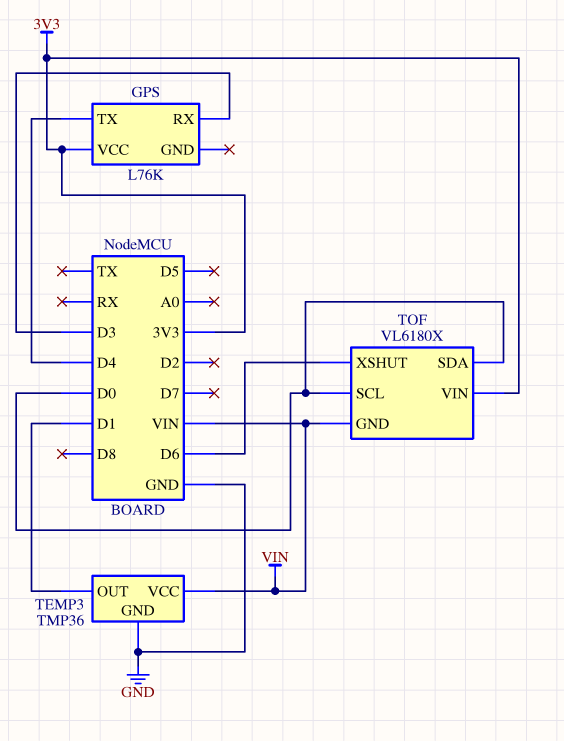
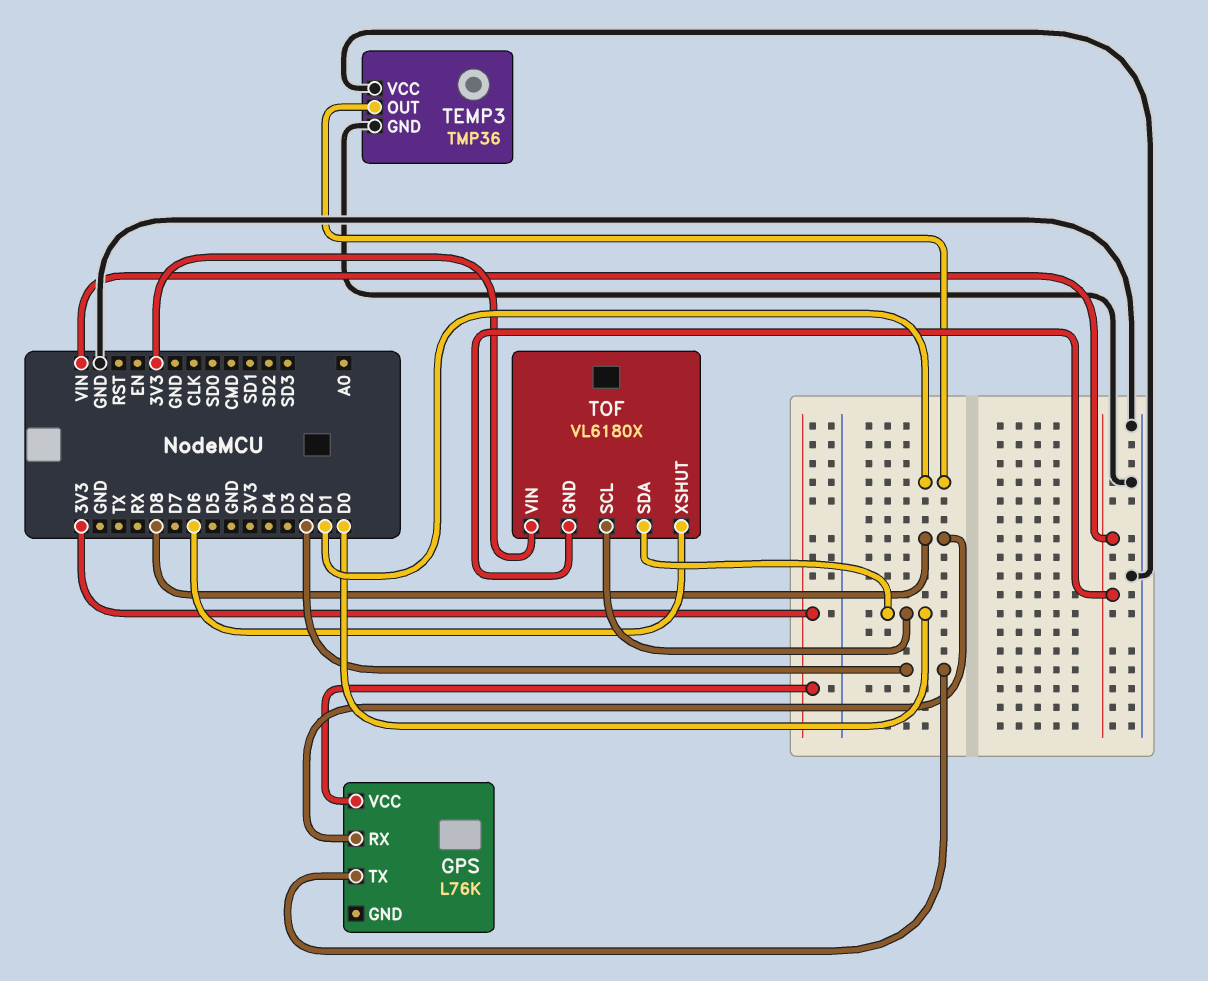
GPS pin RX: D3 -> D8
GPS pin TX: D4 -> D2
TEMP3 pin VCC: VIN -> GND

